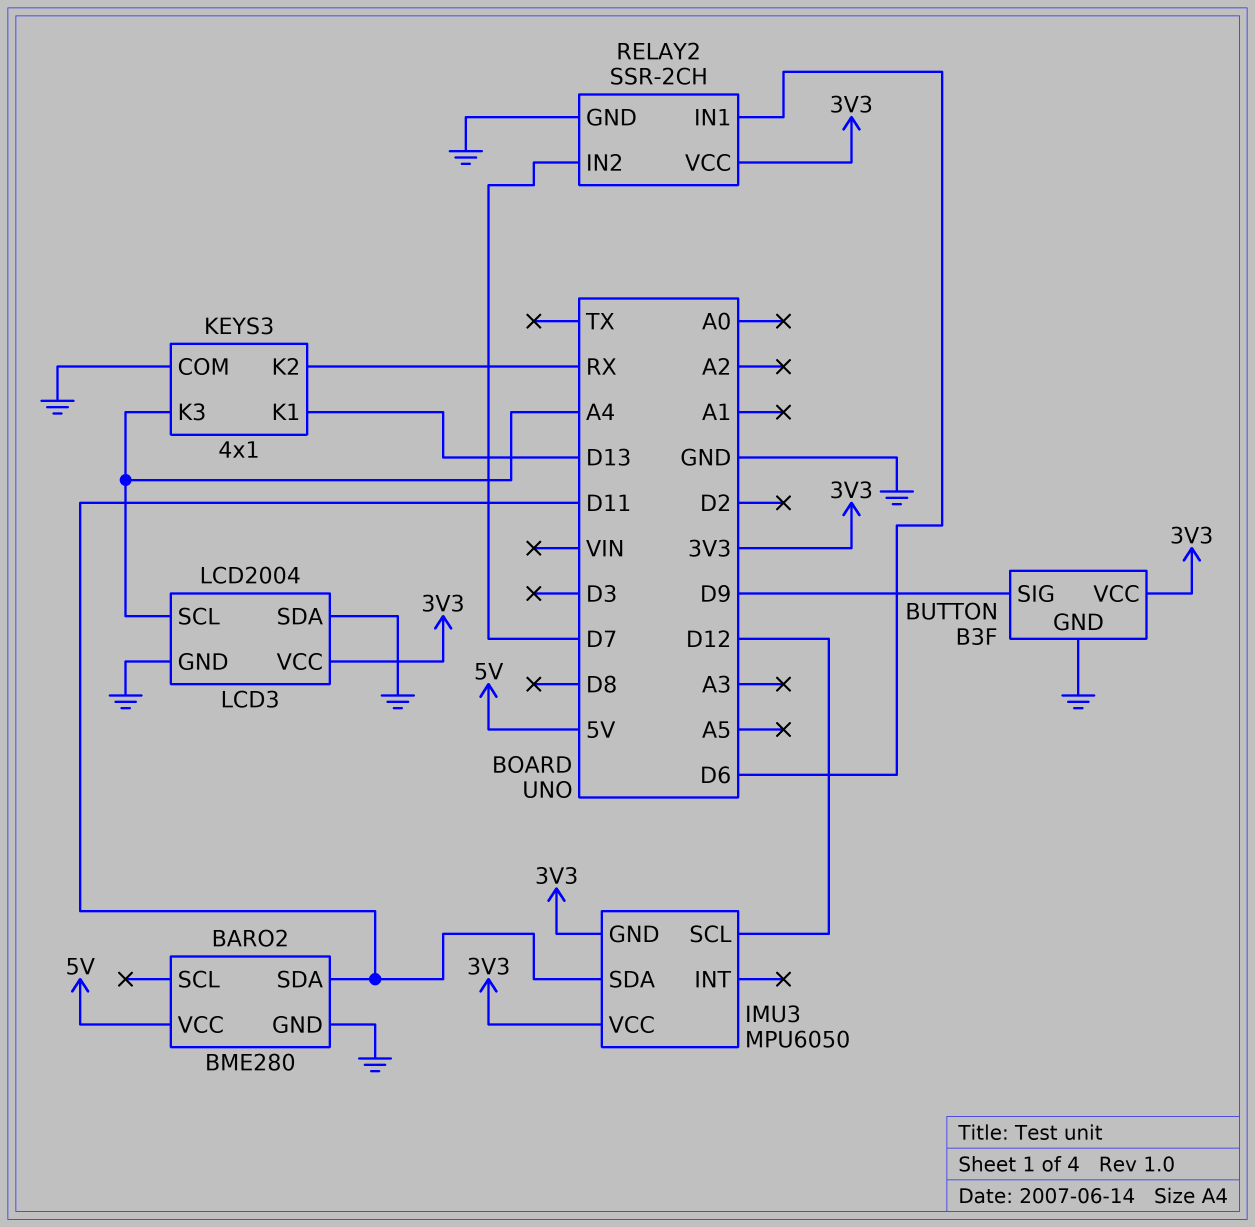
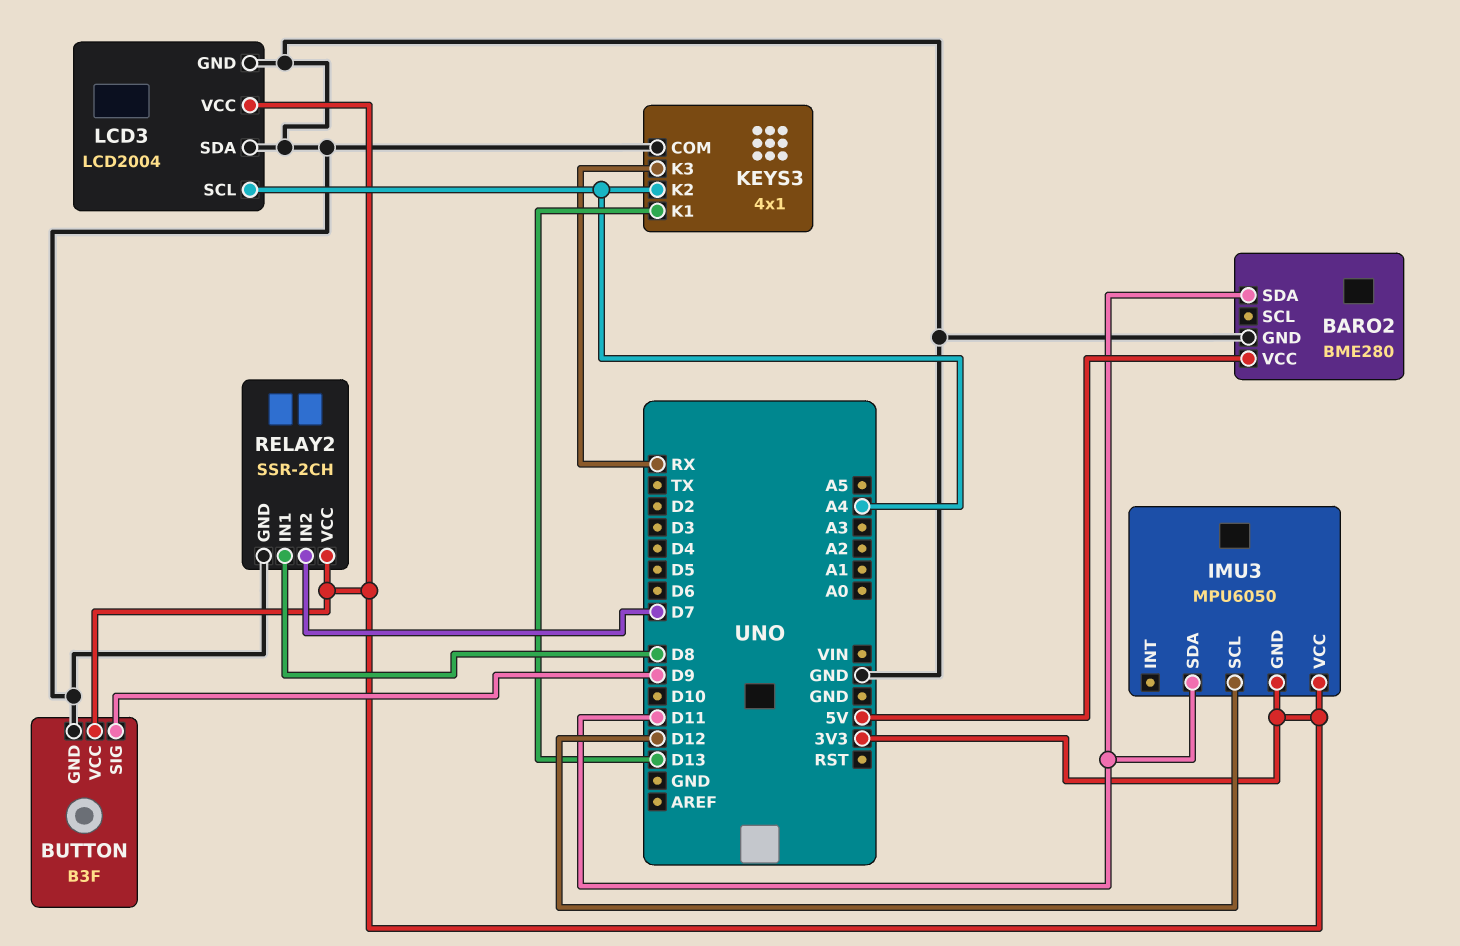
KEYS3 pin K2: RX -> A4
KEYS3 pin K3: A4 -> RX
RELAY2 pin IN1: D6 -> D8

